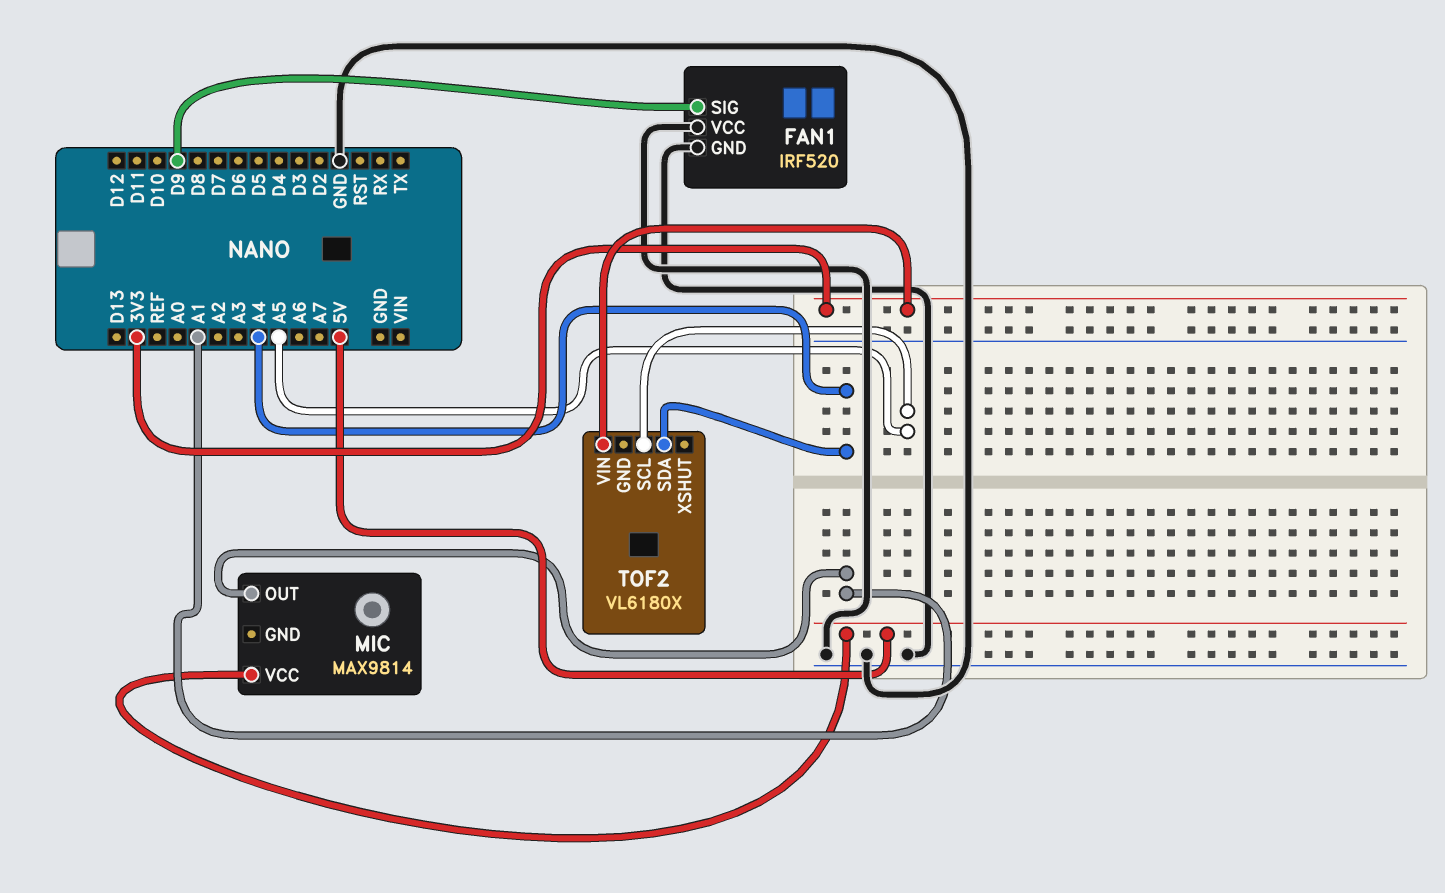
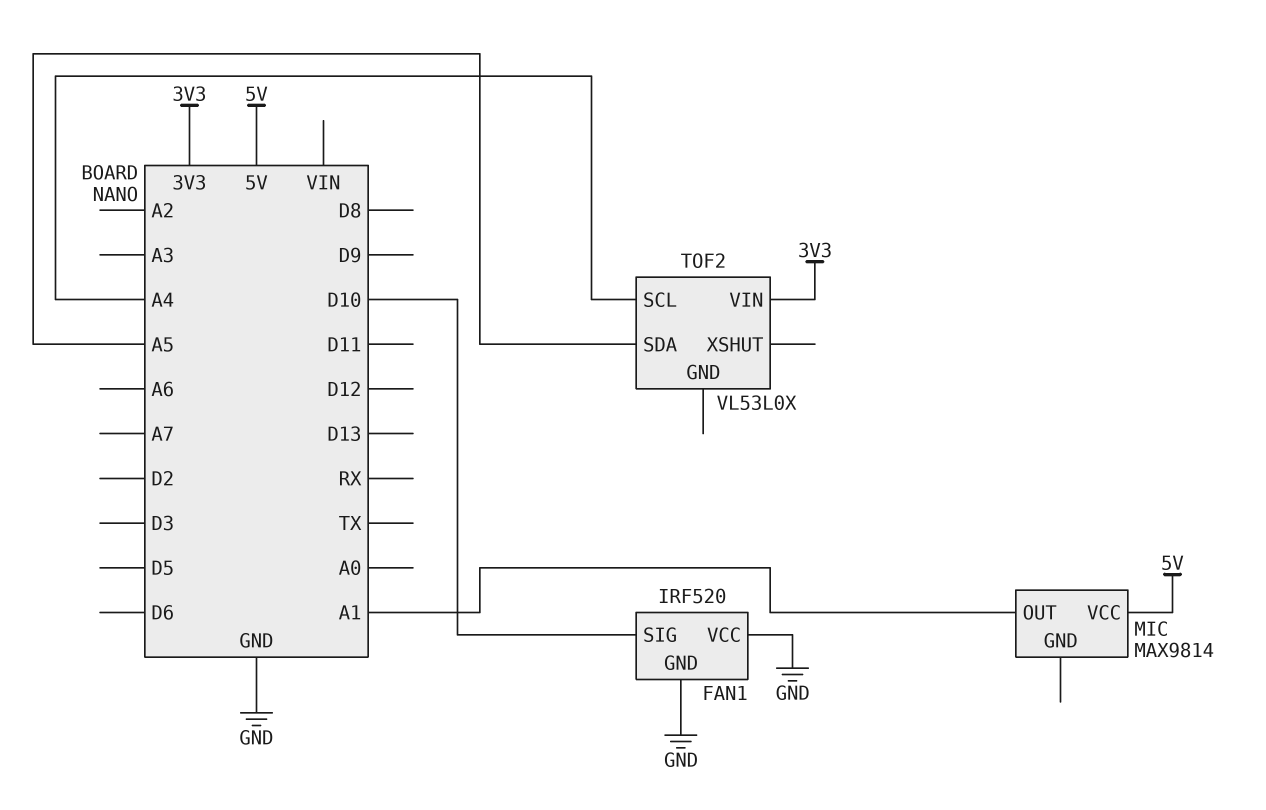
FAN1 pin SIG: D9 -> D10
TOF2: VL6180X -> VL53L0X
TOF2 pin SCL: A5 -> A4
TOF2 pin SDA: A4 -> A5

